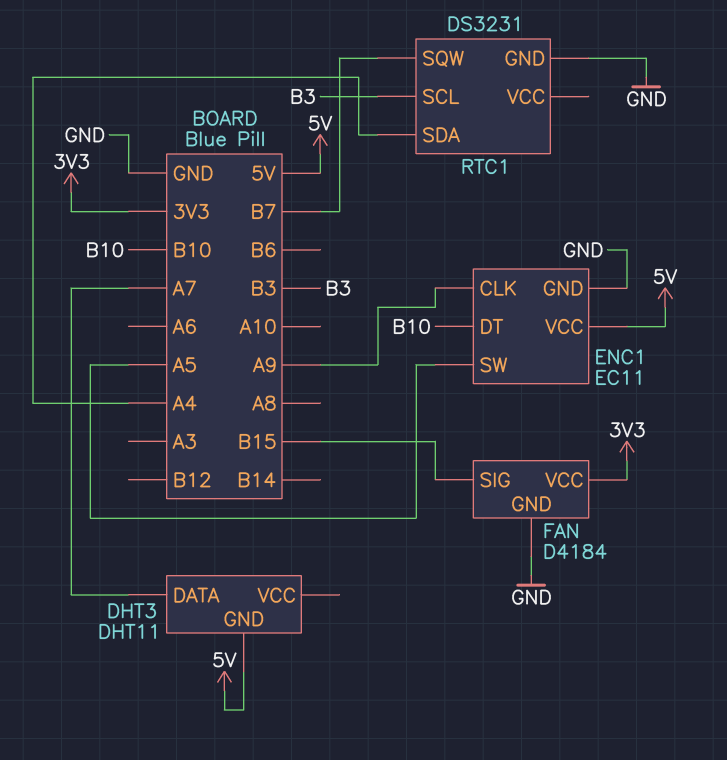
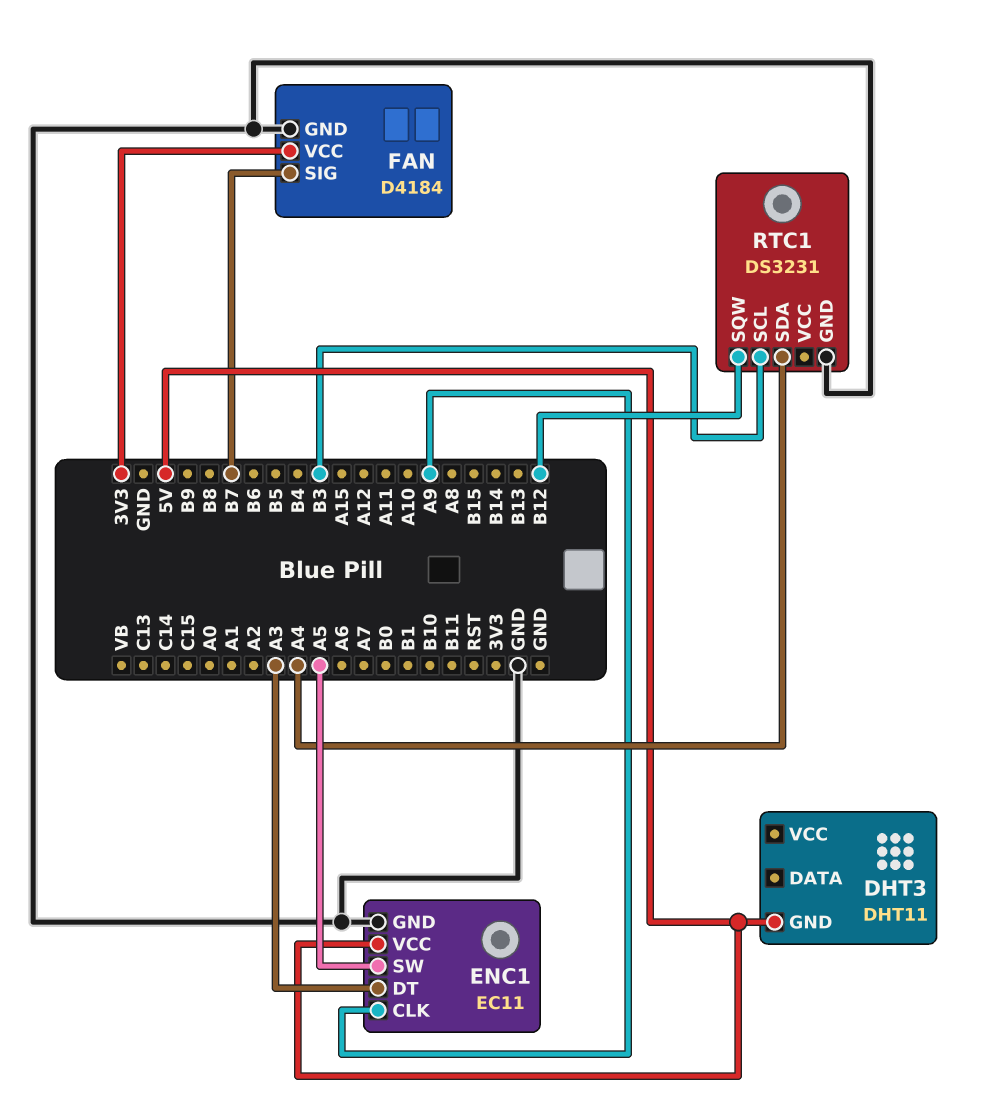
DHT3 pin DATA: A7 -> none
ENC1 pin DT: B10 -> A3
FAN pin SIG: B15 -> B7
RTC1 pin SQW: B7 -> B12

